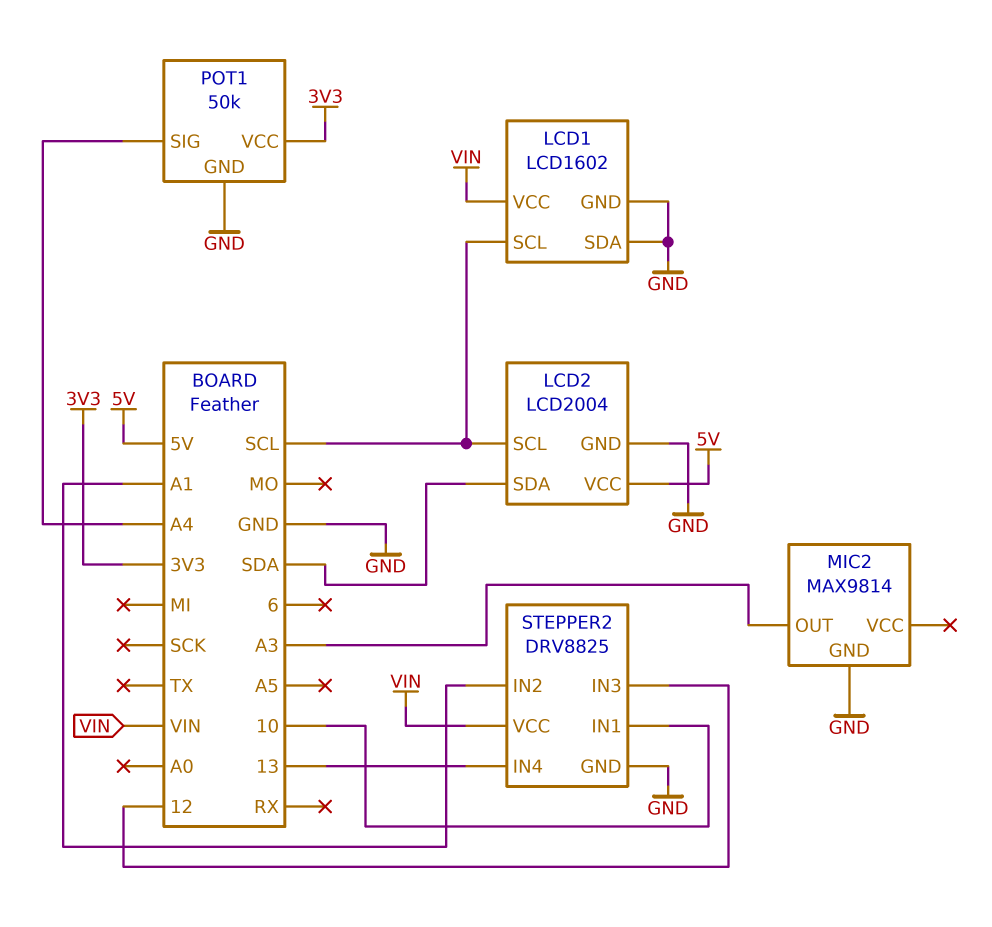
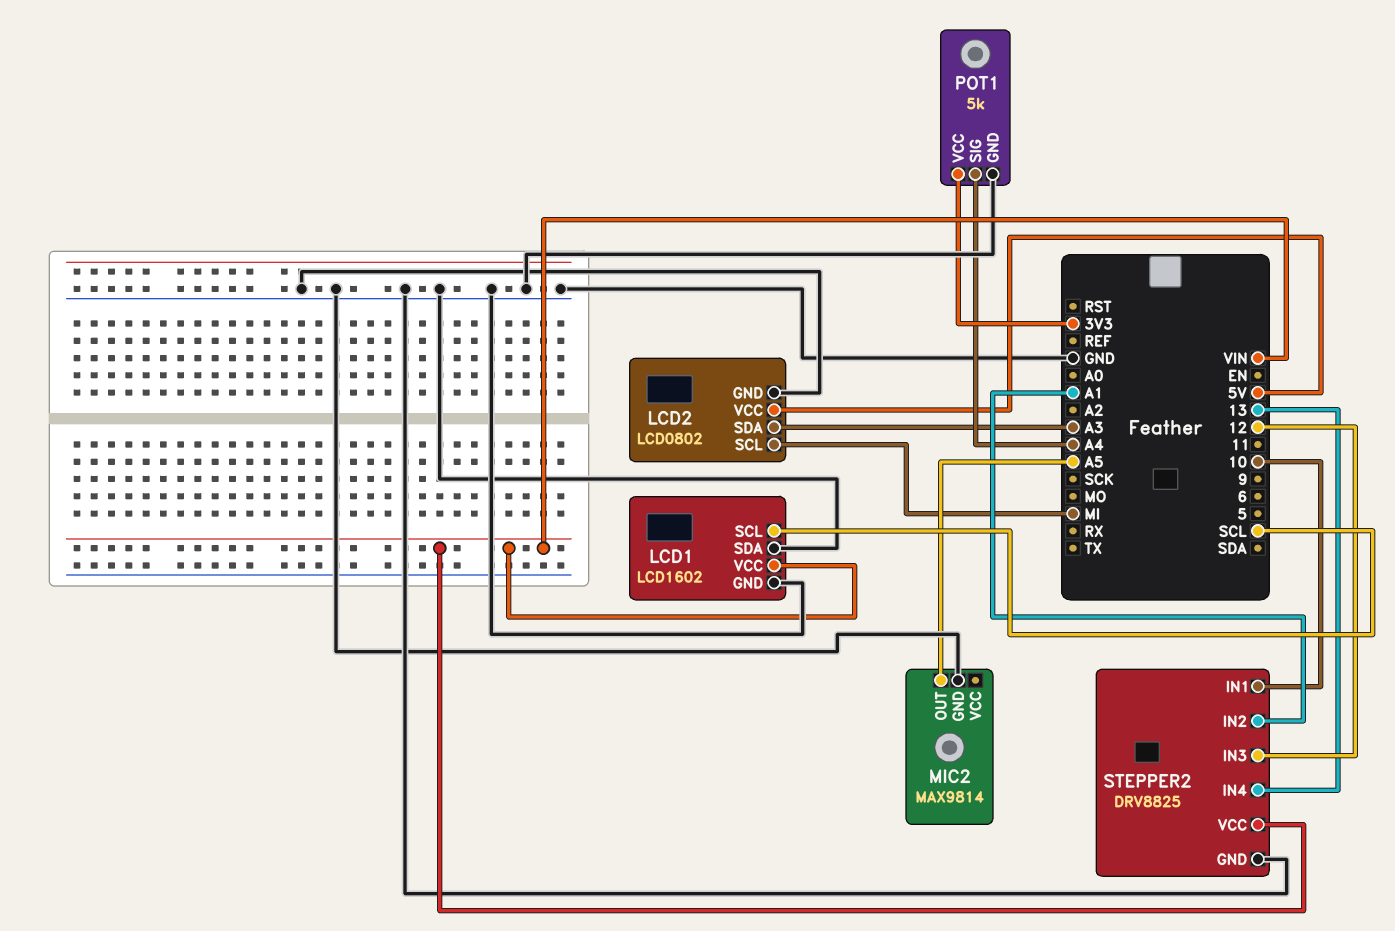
LCD2: LCD2004 -> LCD0802
LCD2 pin SCL: SCL -> MI
LCD2 pin SDA: SDA -> A3
MIC2 pin OUT: A3 -> A5
POT1: 50k -> 5k

